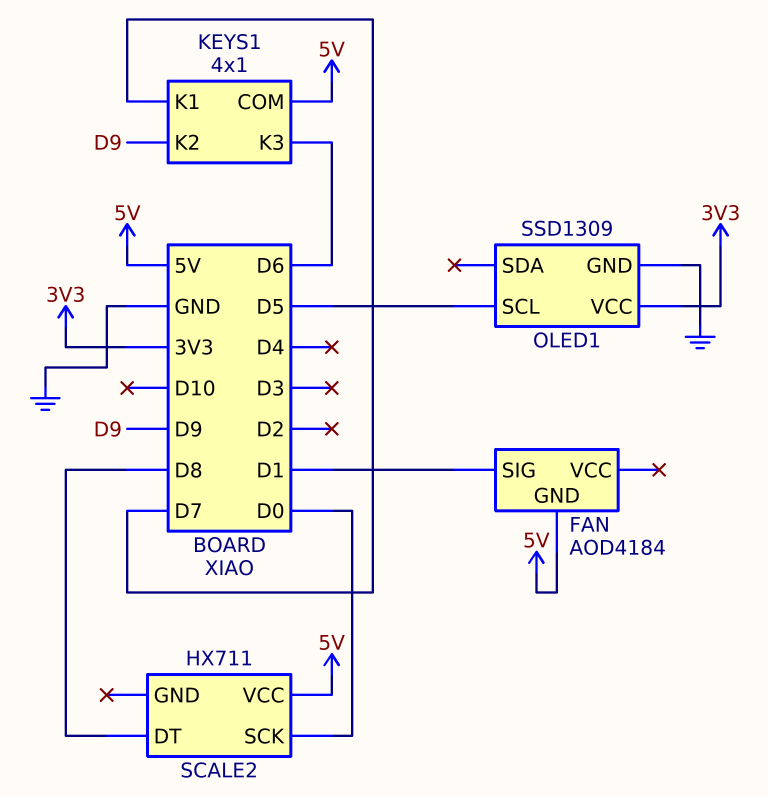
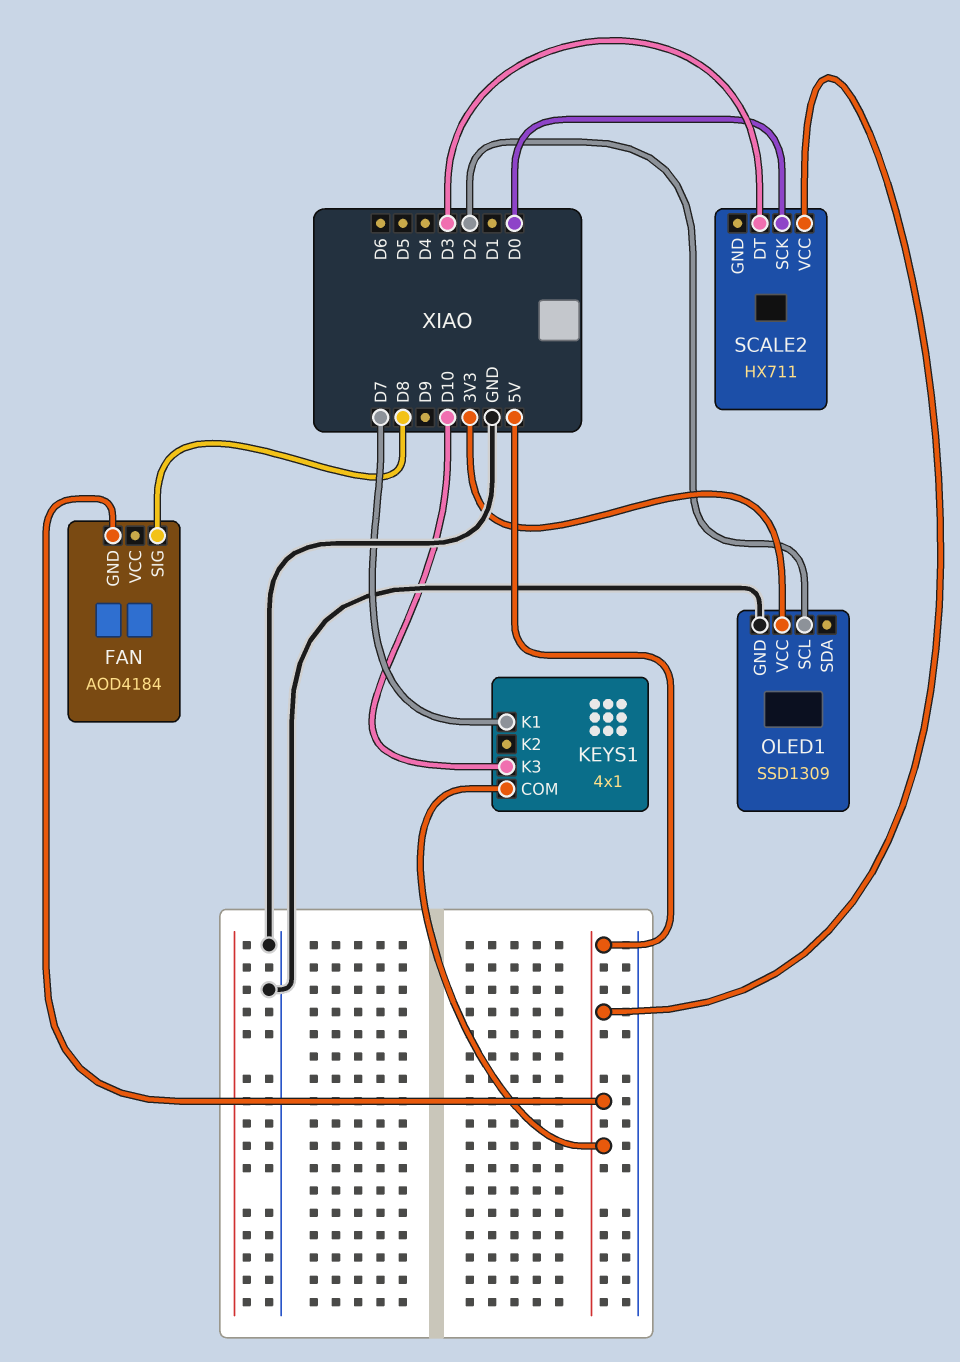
FAN pin SIG: D1 -> D8
KEYS1 pin K2: D9 -> none
KEYS1 pin K3: D6 -> D10
OLED1 pin SCL: D5 -> D2
SCALE2 pin DT: D8 -> D3

